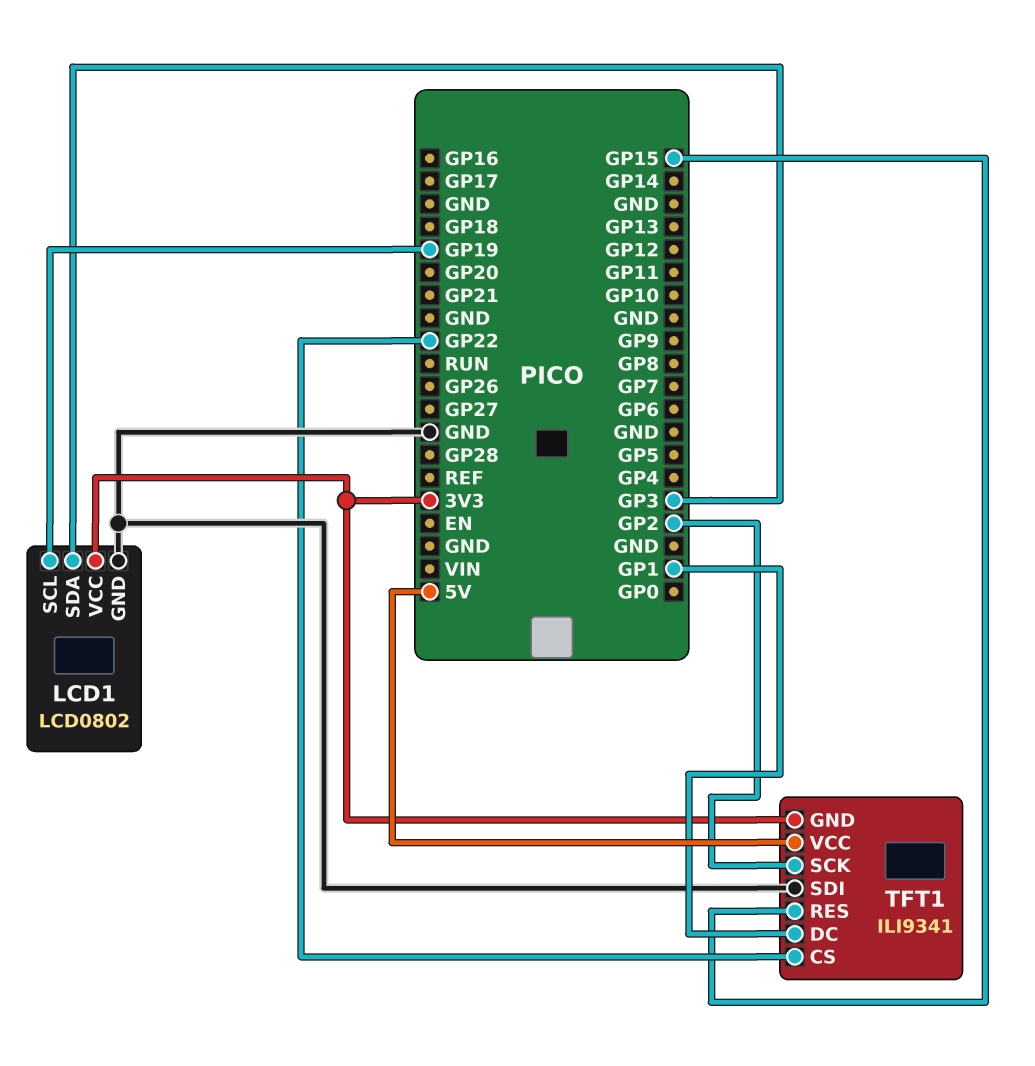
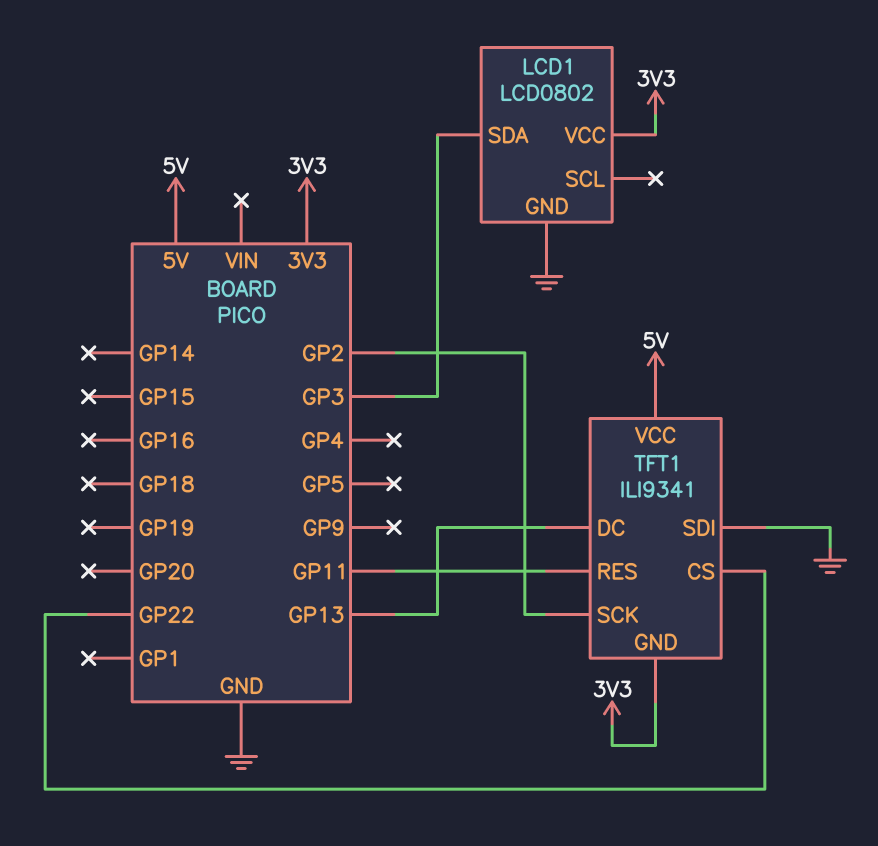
LCD1 pin SCL: GP19 -> none
TFT1 pin DC: GP1 -> GP13
TFT1 pin RES: GP15 -> GP11

